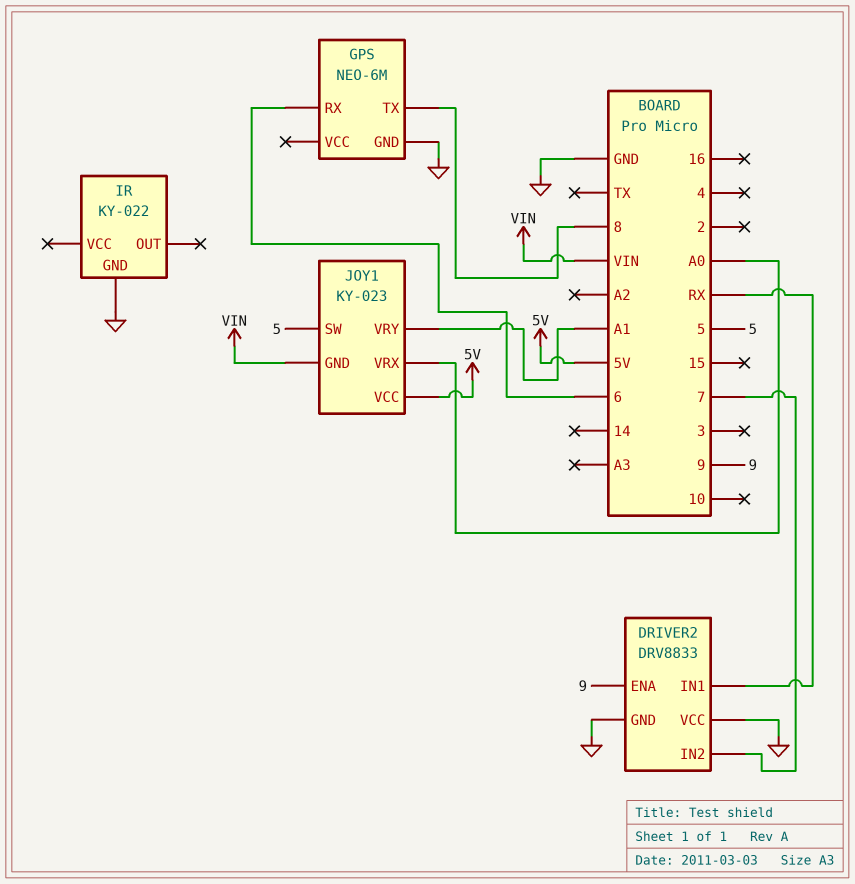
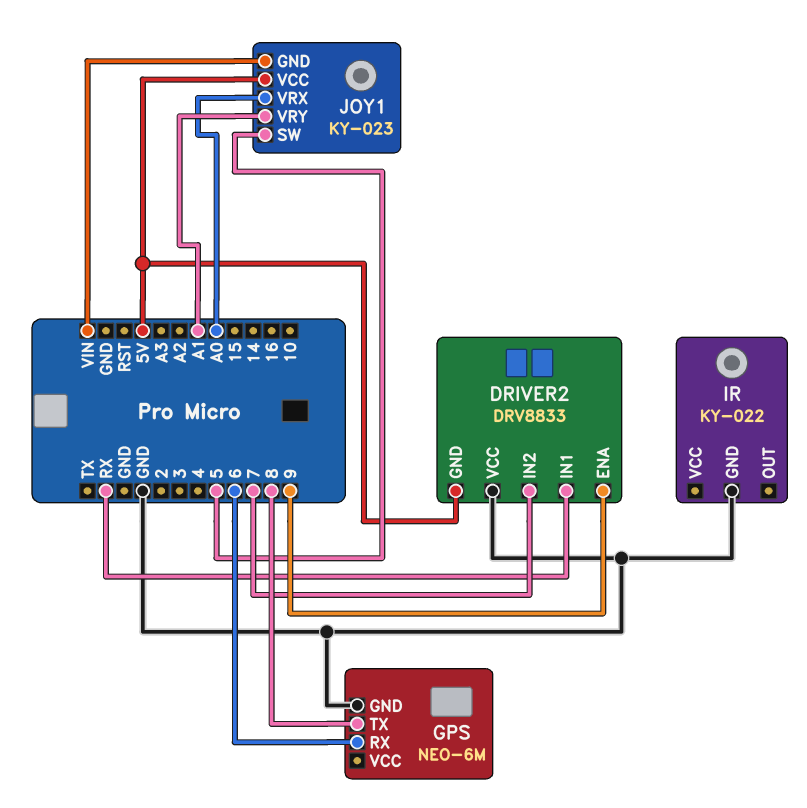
DRIVER2 pin GND: GND -> 5V

